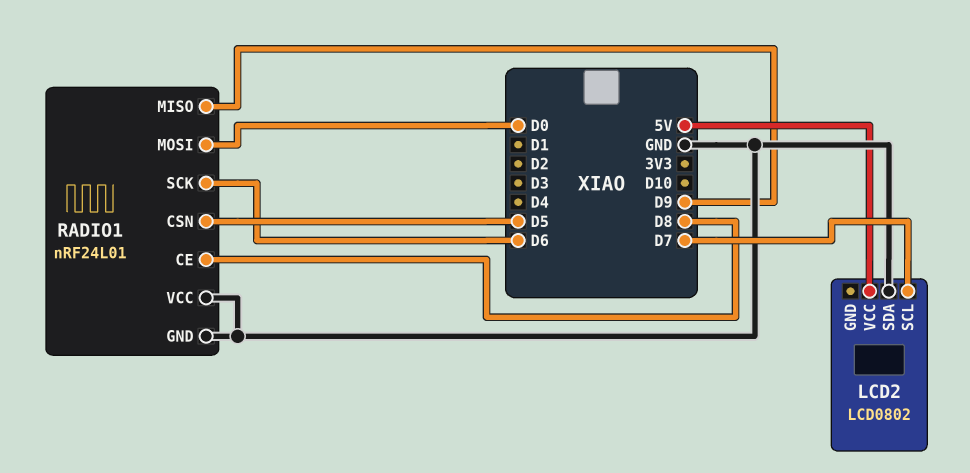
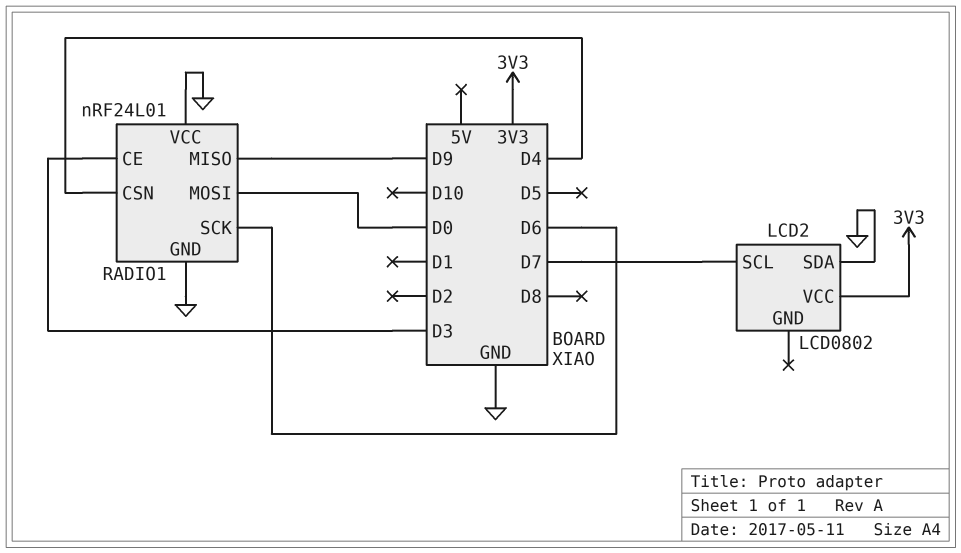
LCD2 pin VCC: 5V -> 3V3
RADIO1 pin CE: D8 -> D3
RADIO1 pin CSN: D5 -> D4

